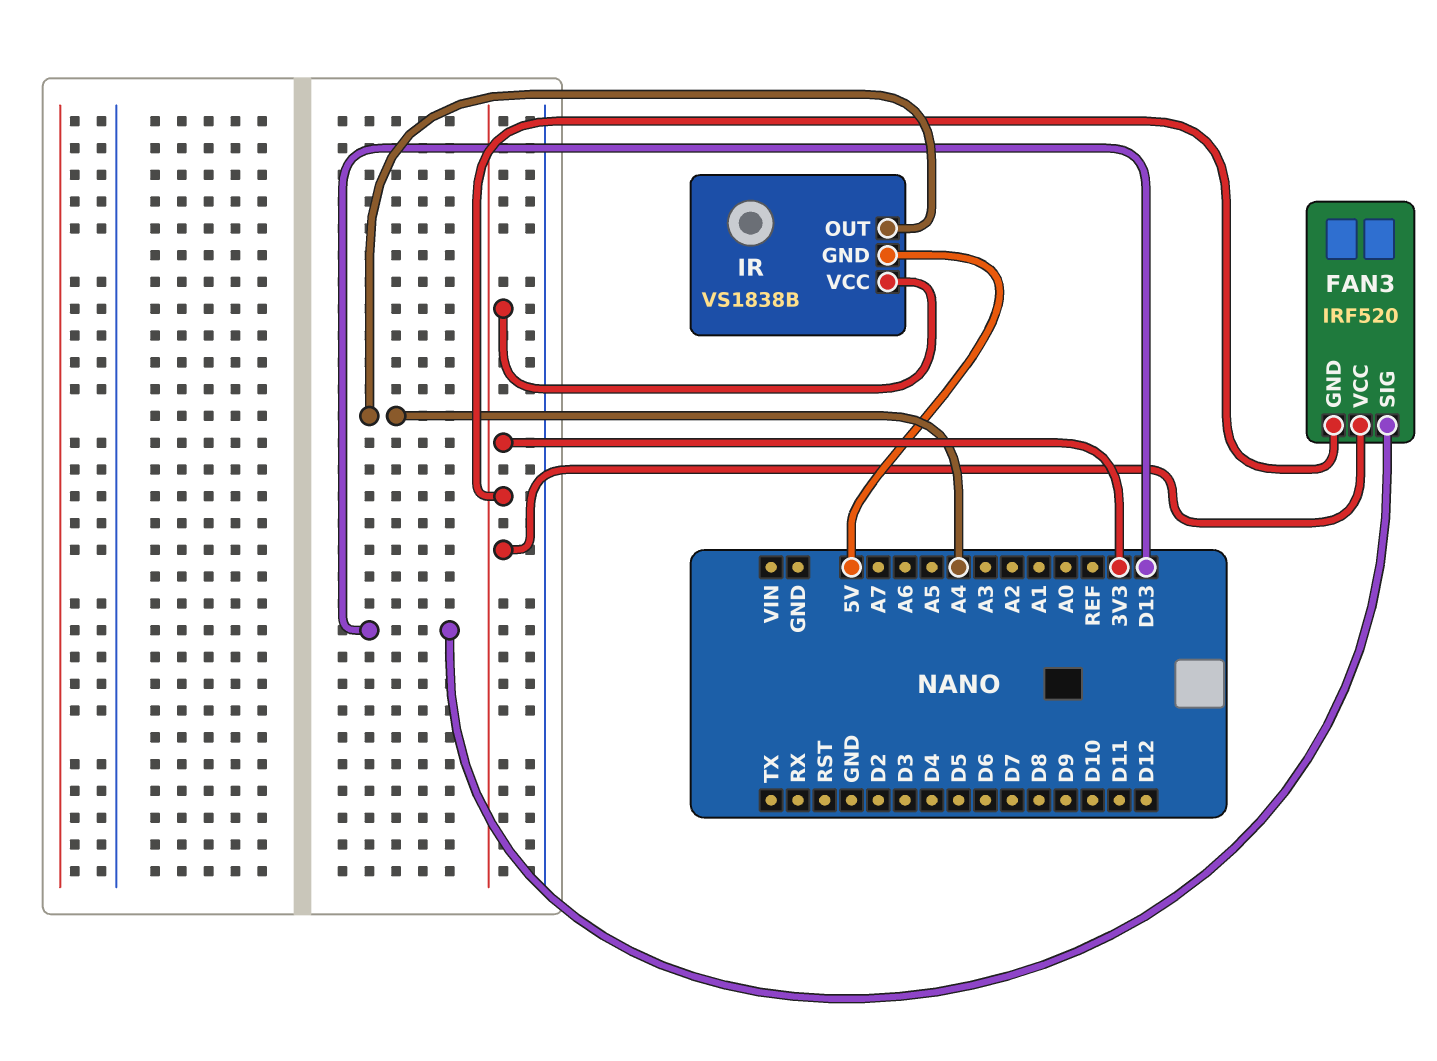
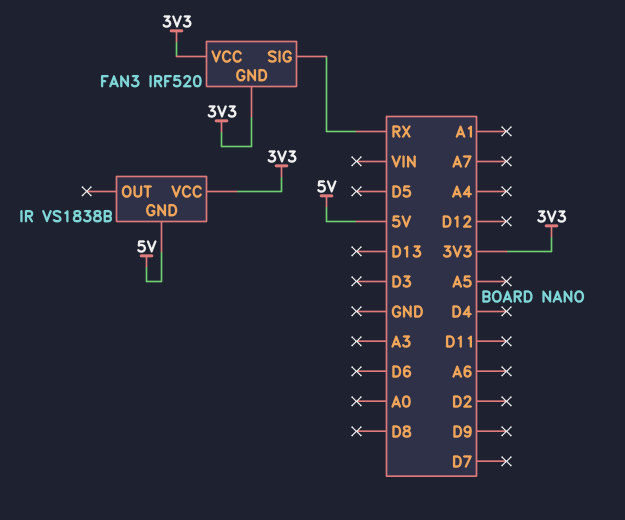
FAN3 pin SIG: D13 -> RX
IR pin OUT: A4 -> none

